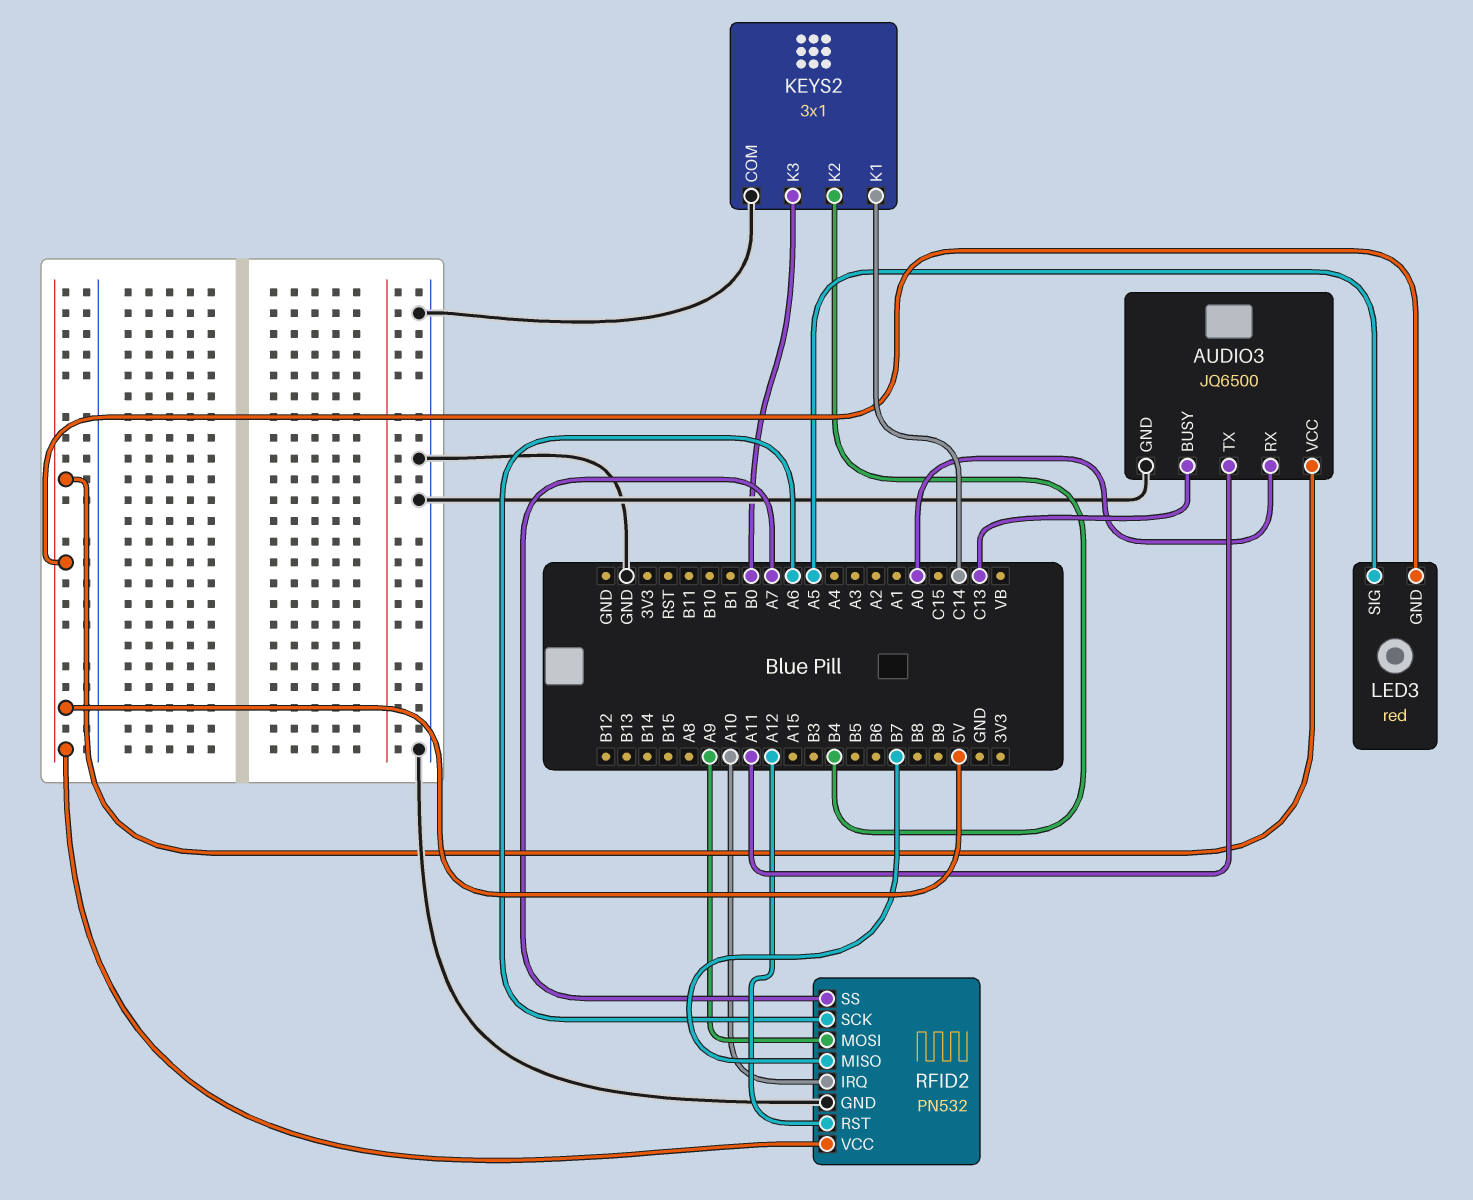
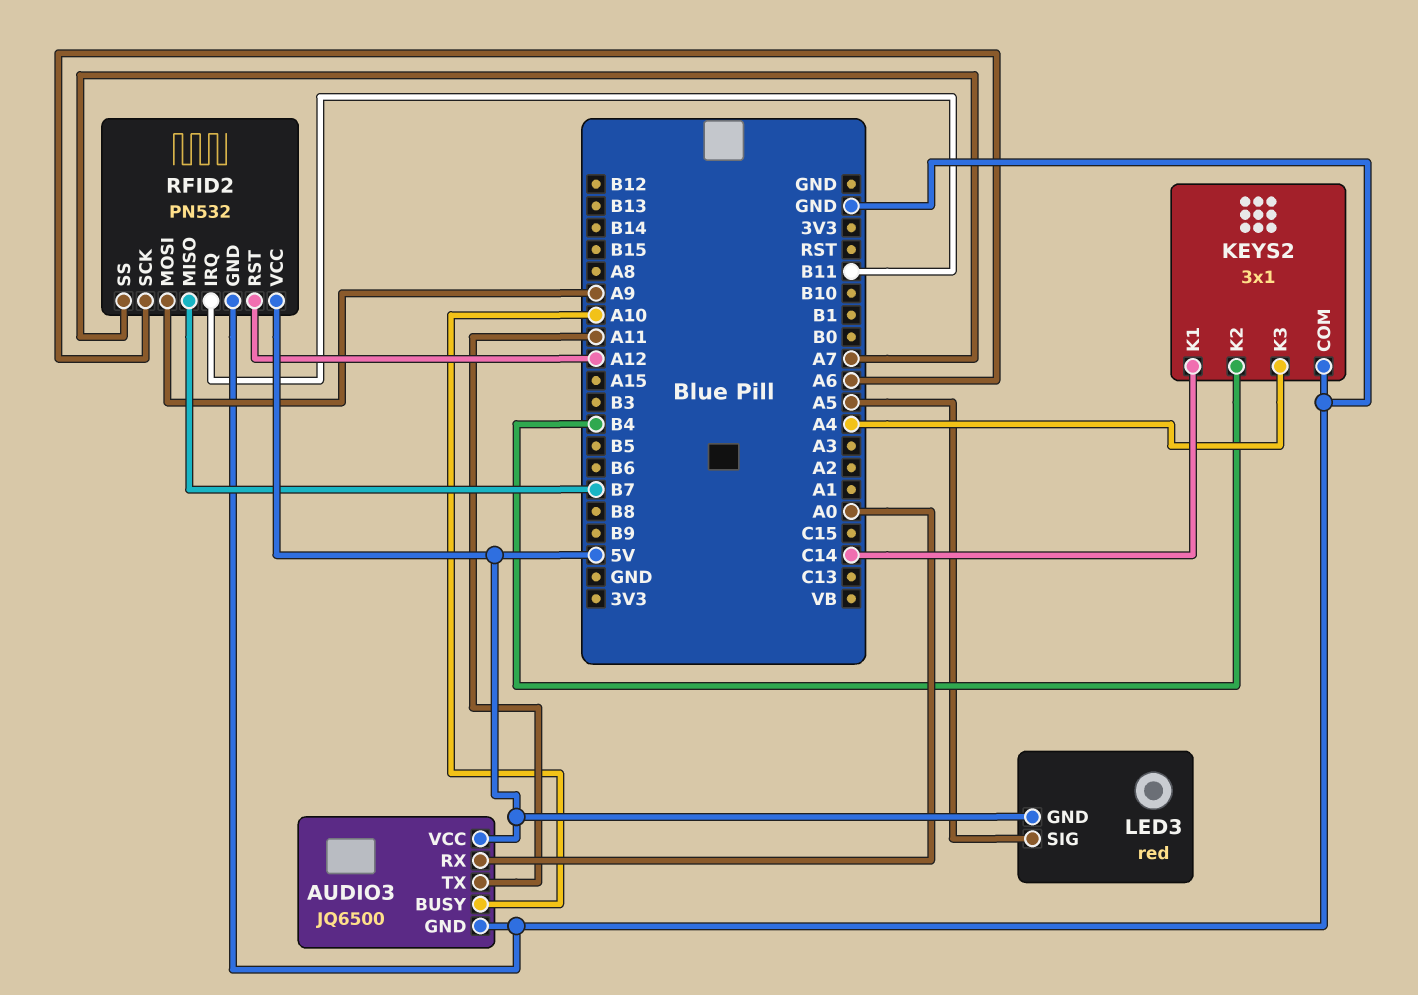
AUDIO3 pin BUSY: C13 -> A10
KEYS2 pin K3: B0 -> A4
RFID2 pin IRQ: A10 -> B11

